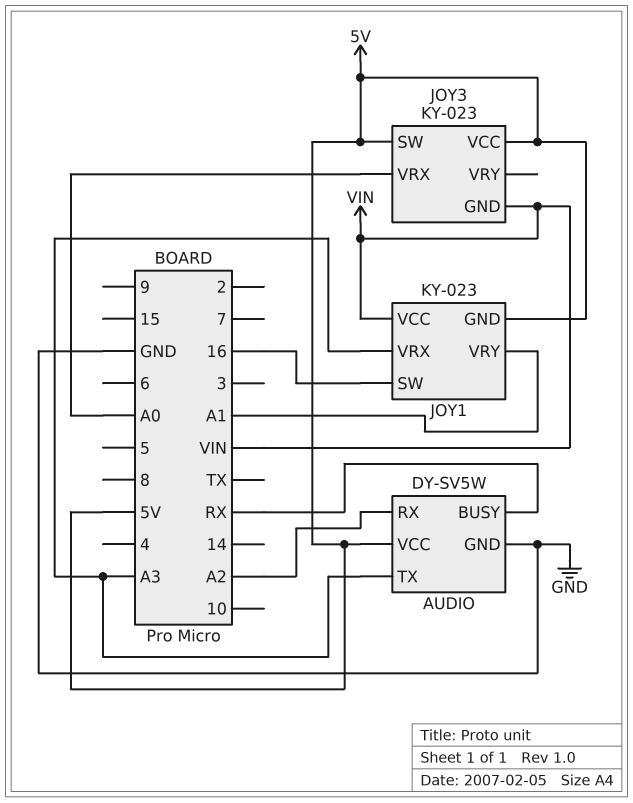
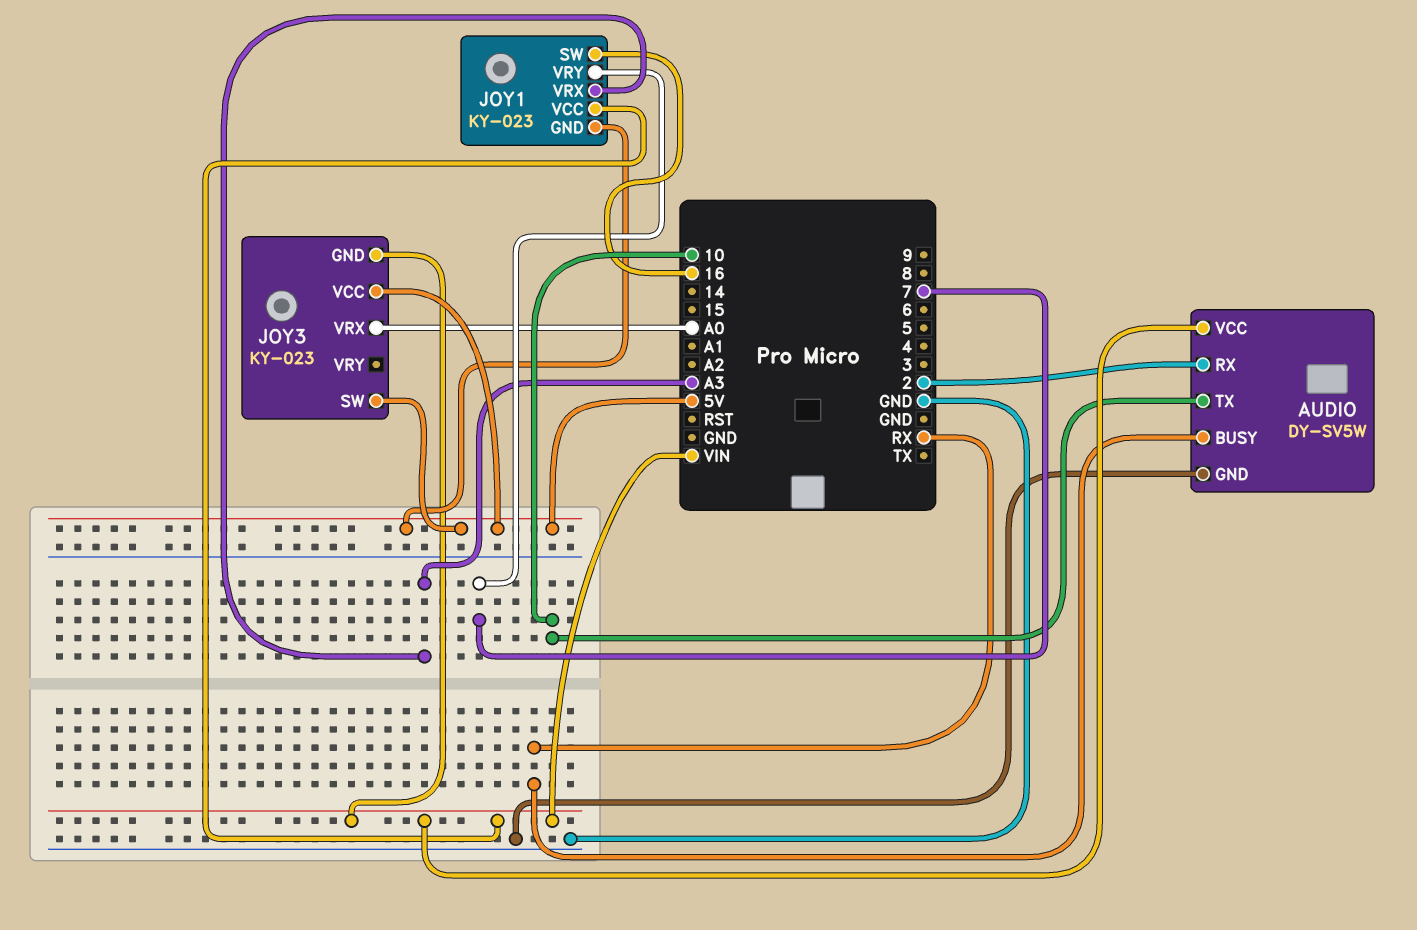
AUDIO pin RX: A2 -> 2
AUDIO pin TX: A3 -> 10
AUDIO pin VCC: 5V -> VIN
JOY1 pin VRY: A1 -> 7

